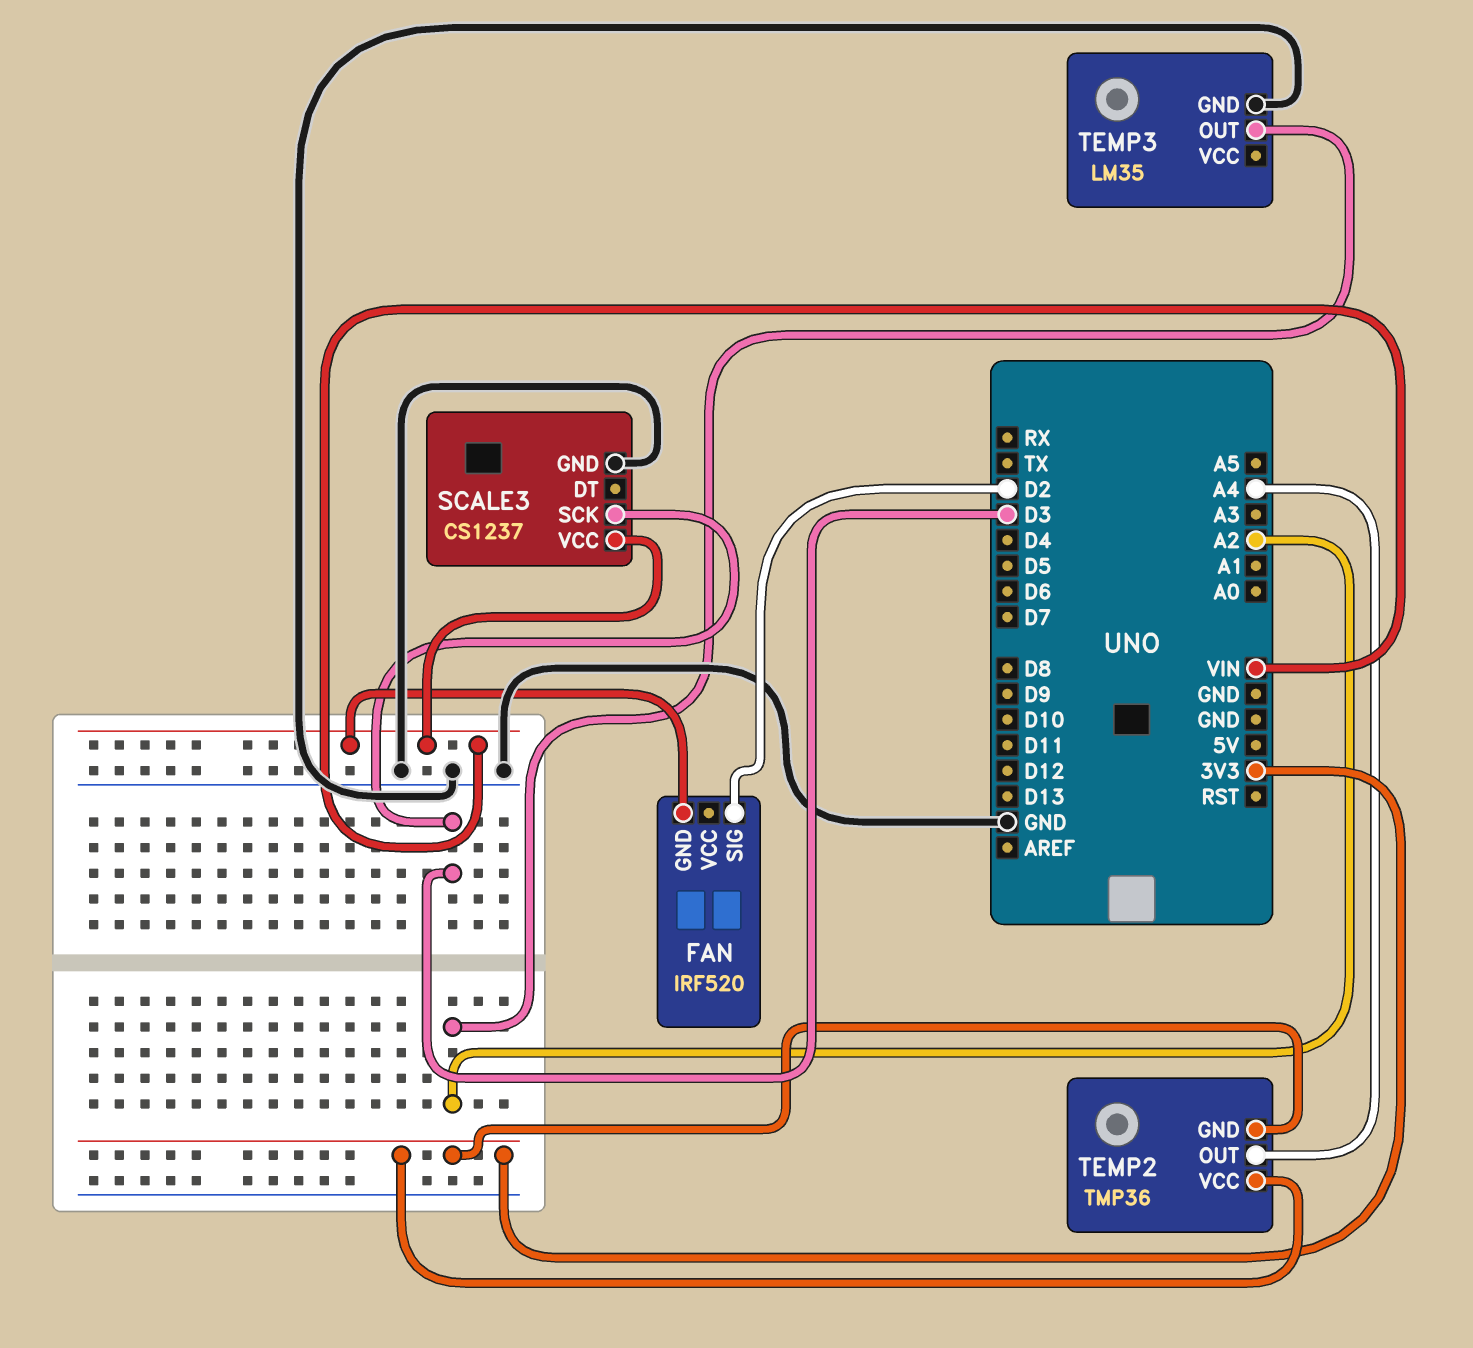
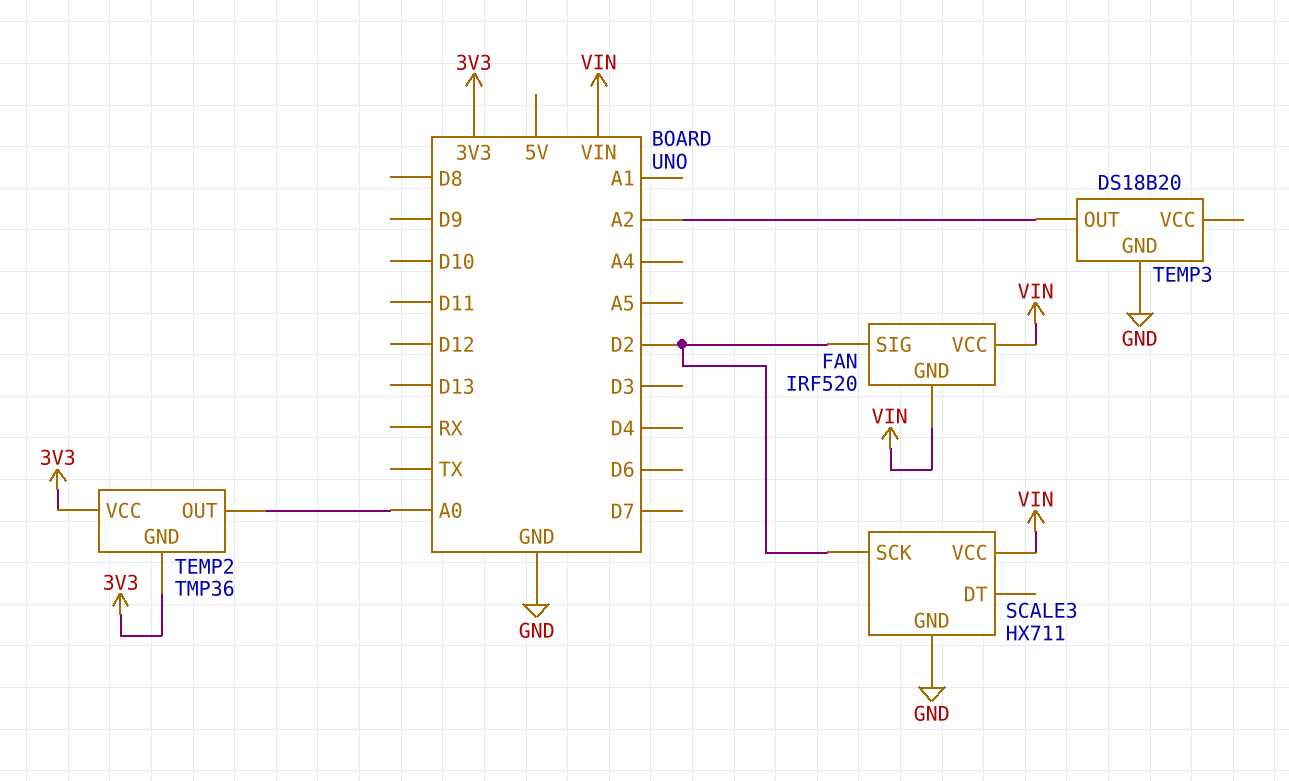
FAN pin VCC: none -> VIN
SCALE3: CS1237 -> HX711
SCALE3 pin SCK: D3 -> D2
TEMP2 pin OUT: A4 -> A0
TEMP3: LM35 -> DS18B20

